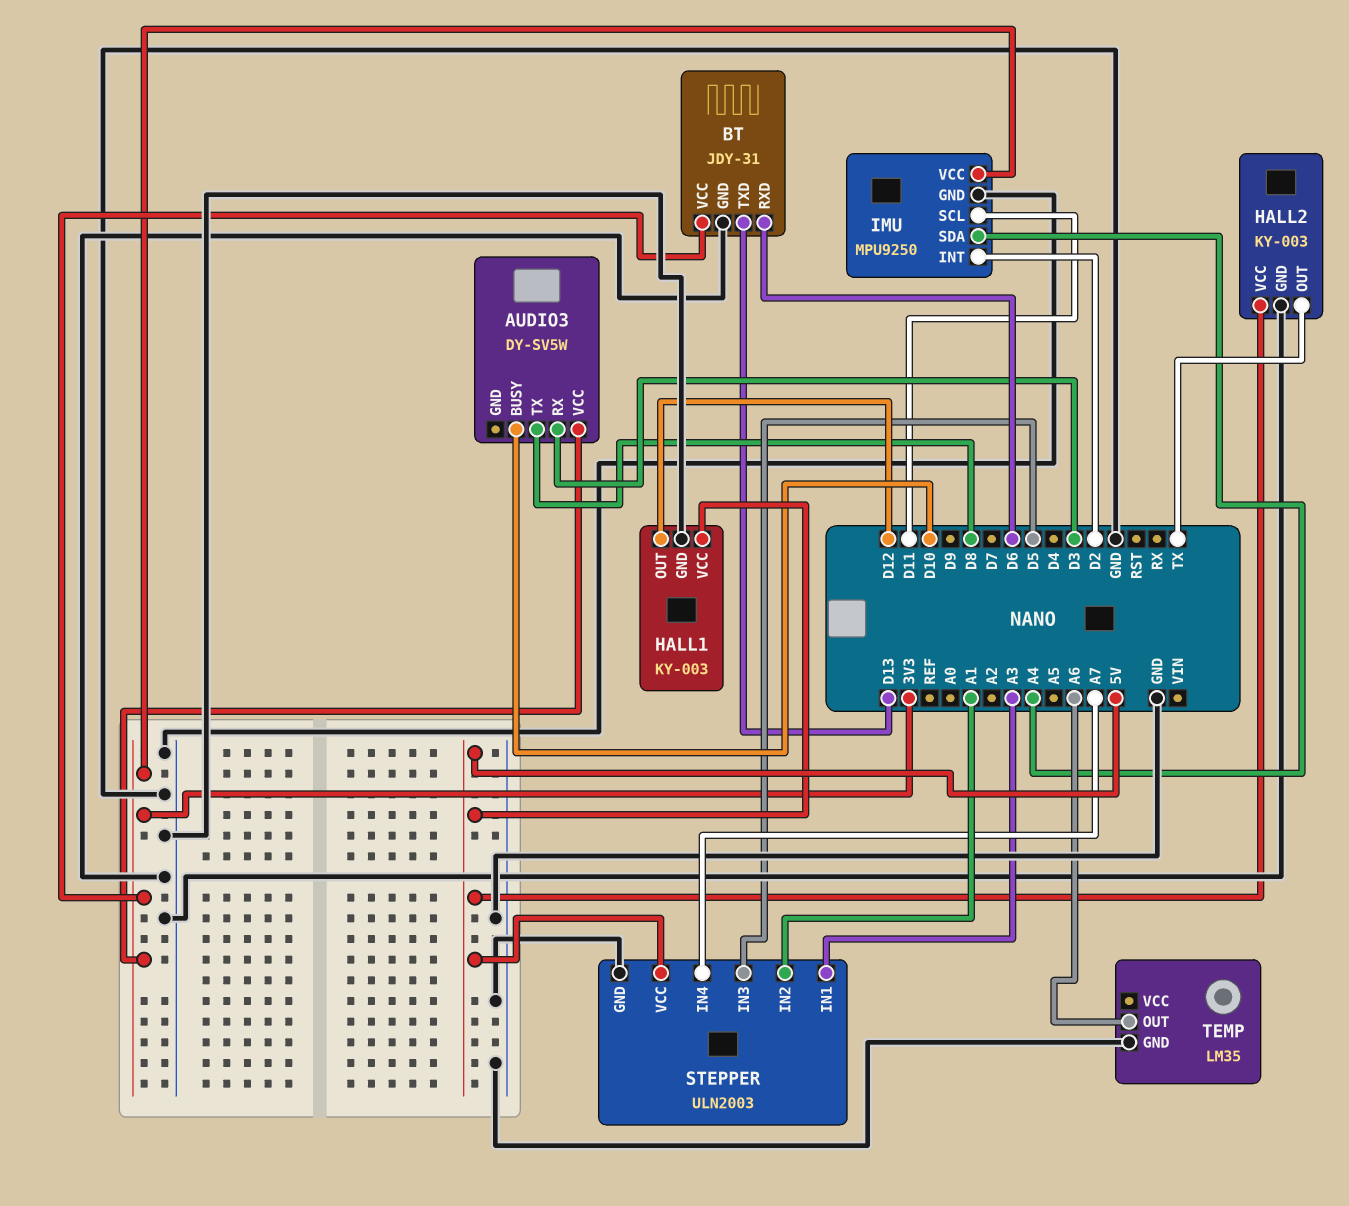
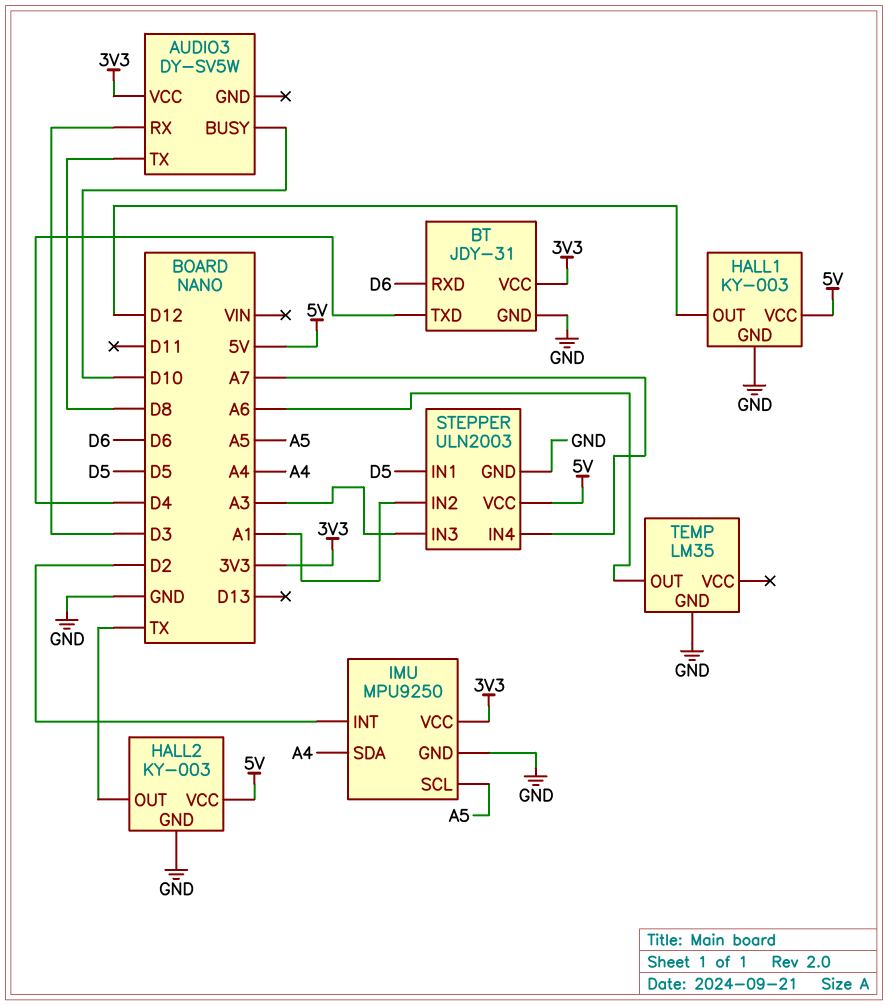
BT pin TXD: D13 -> D4
IMU pin SCL: D11 -> A5
STEPPER pin IN1: A3 -> D5
STEPPER pin IN3: D5 -> A3

